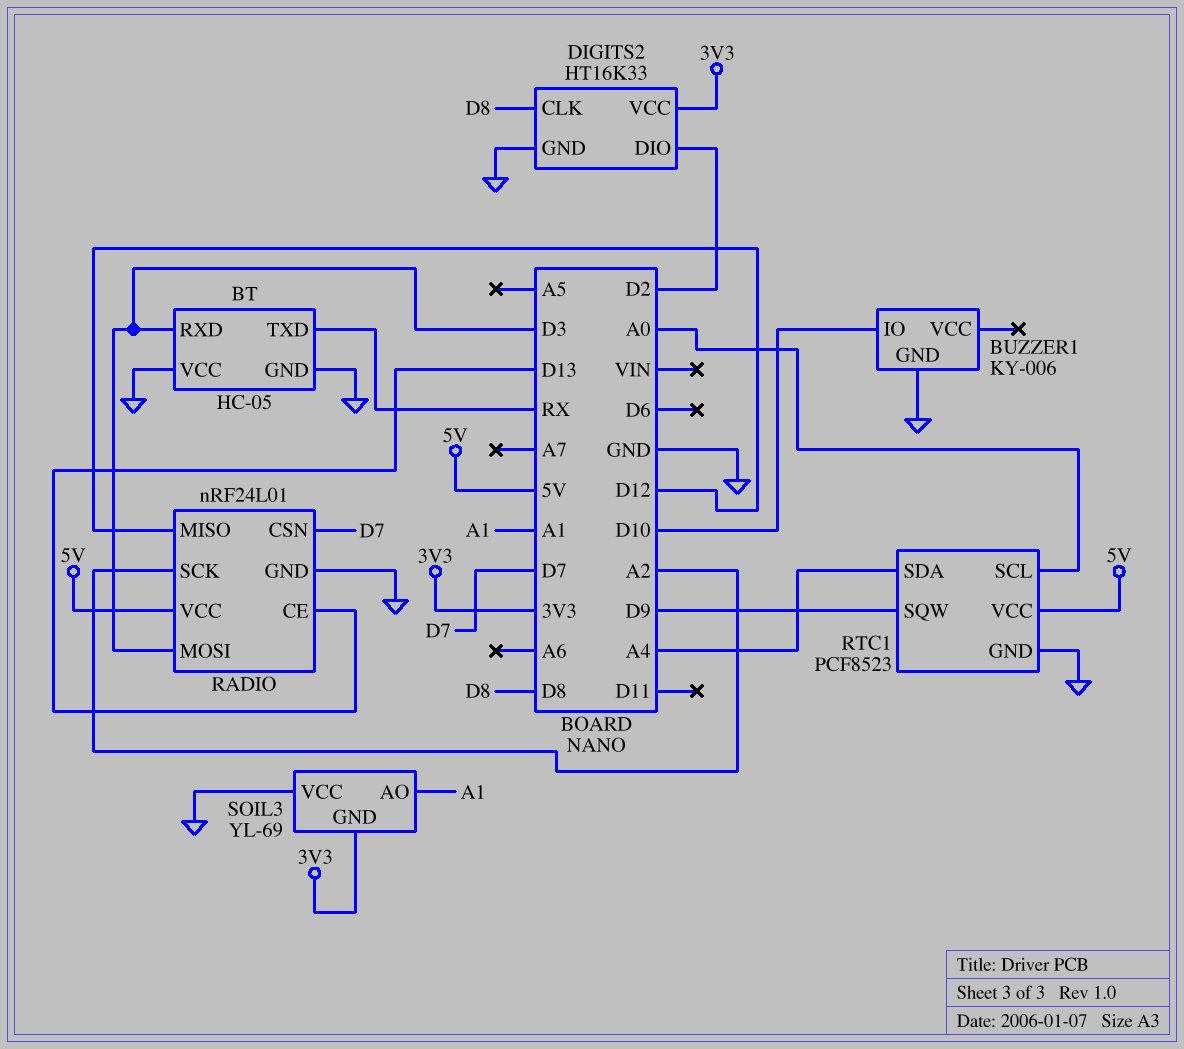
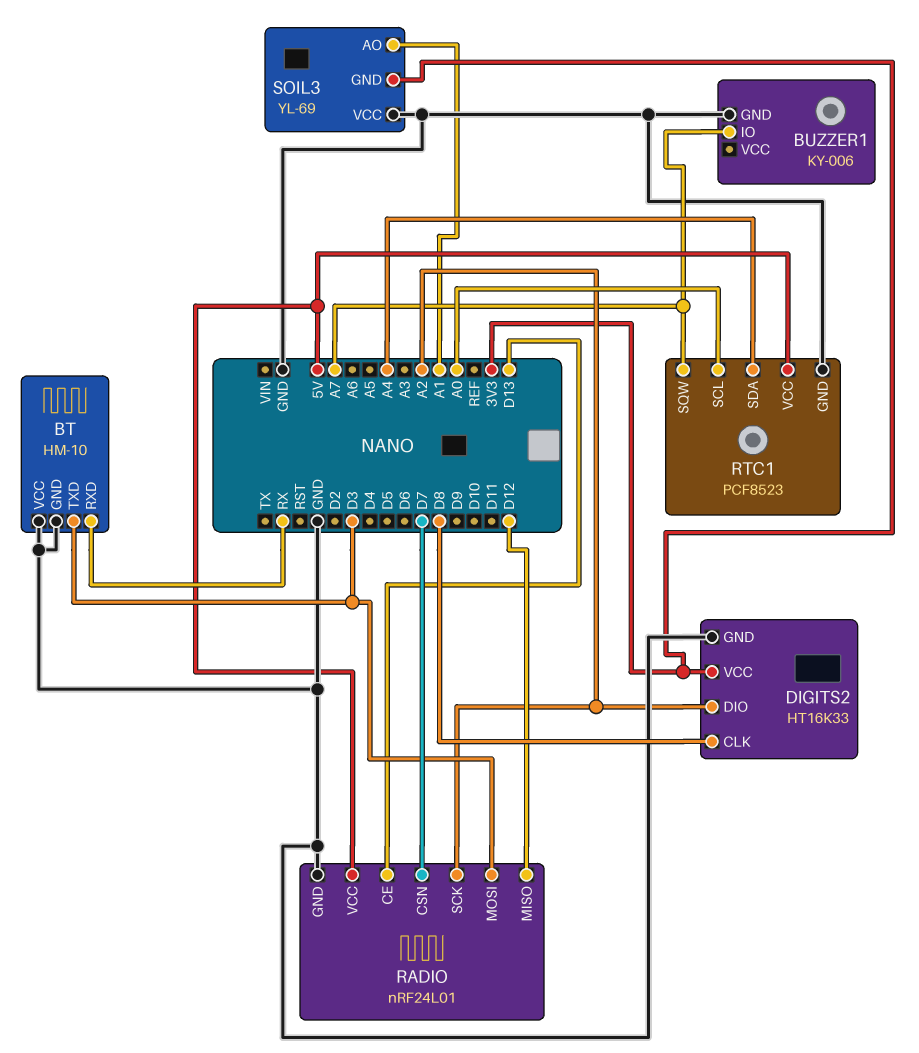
BT: HC-05 -> HM-10
BT pin RXD: D3 -> RX
BT pin TXD: RX -> D3
BUZZER1 pin IO: D10 -> A7
DIGITS2 pin DIO: D2 -> A2
RTC1 pin SQW: D9 -> A7

